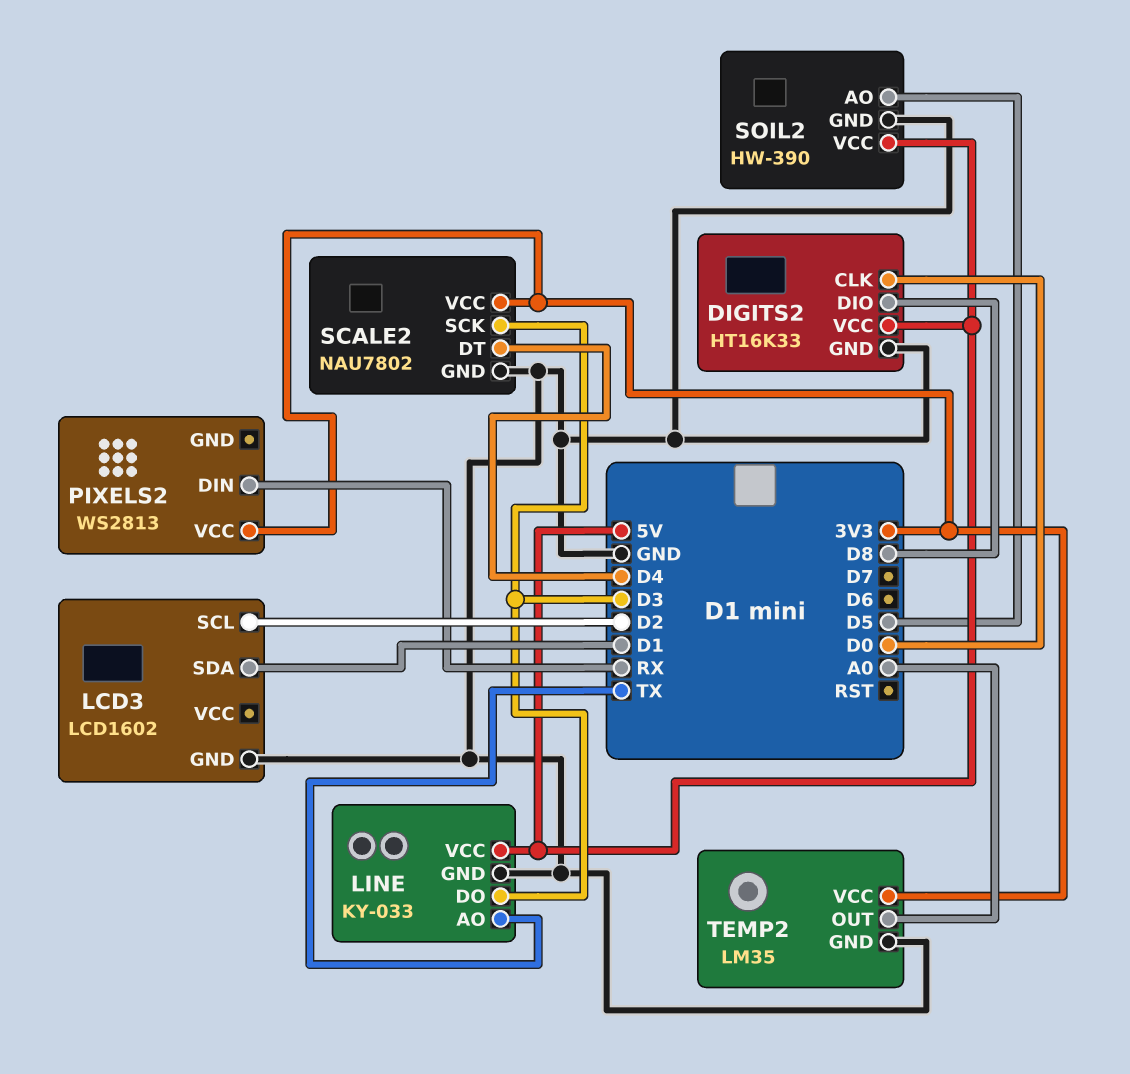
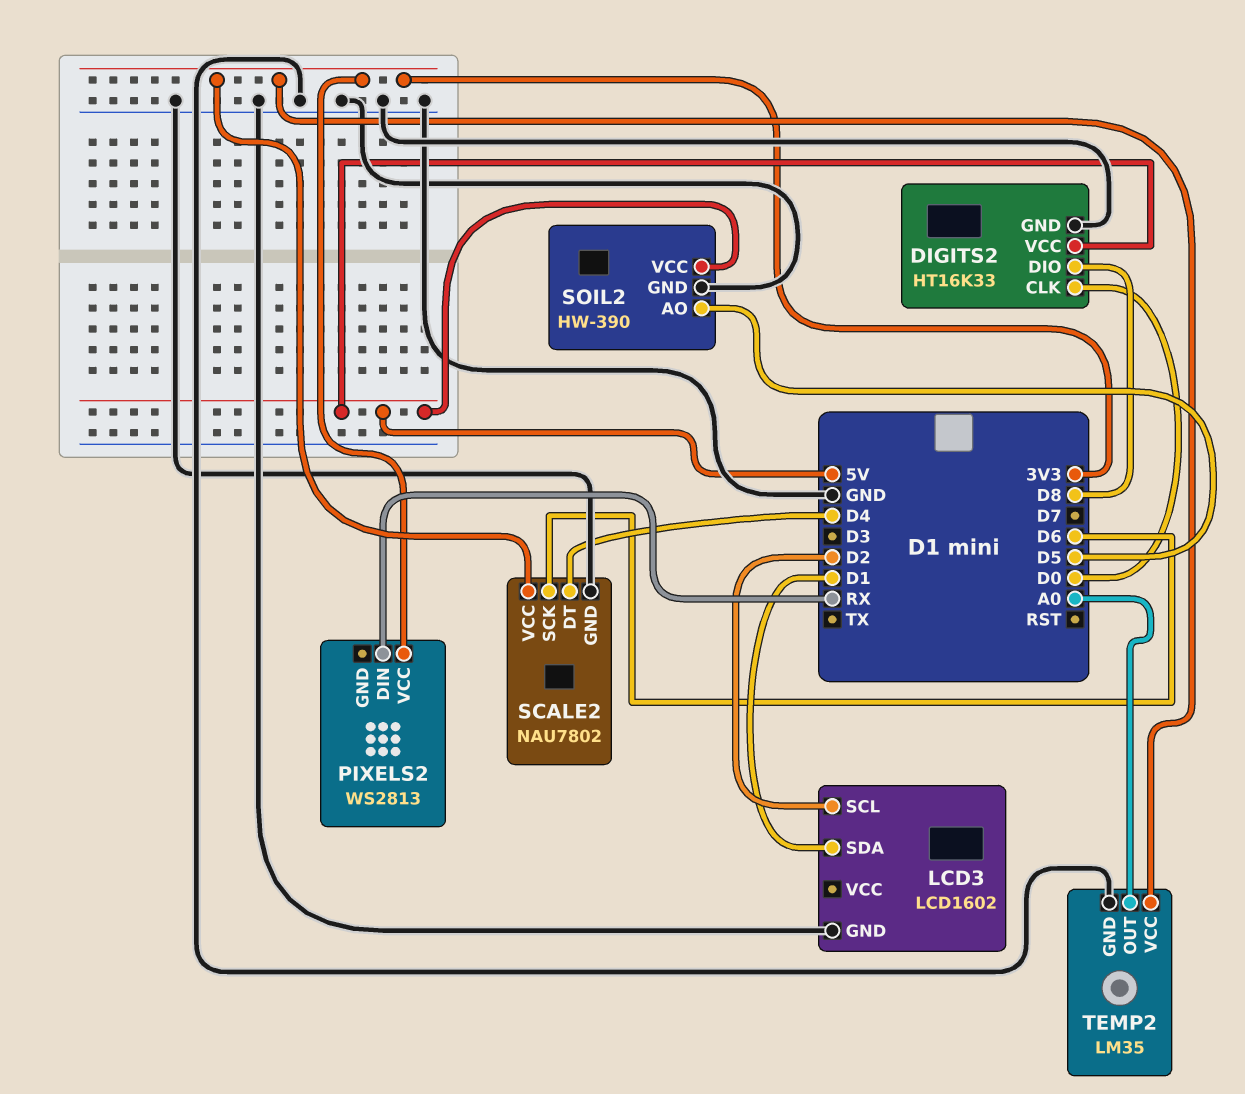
LINE: KY-033 -> none
LINE pin AO: TX -> none
LINE pin DO: D3 -> none
LINE pin GND: GND -> none
LINE pin VCC: 5V -> none
SCALE2 pin SCK: D3 -> D6

